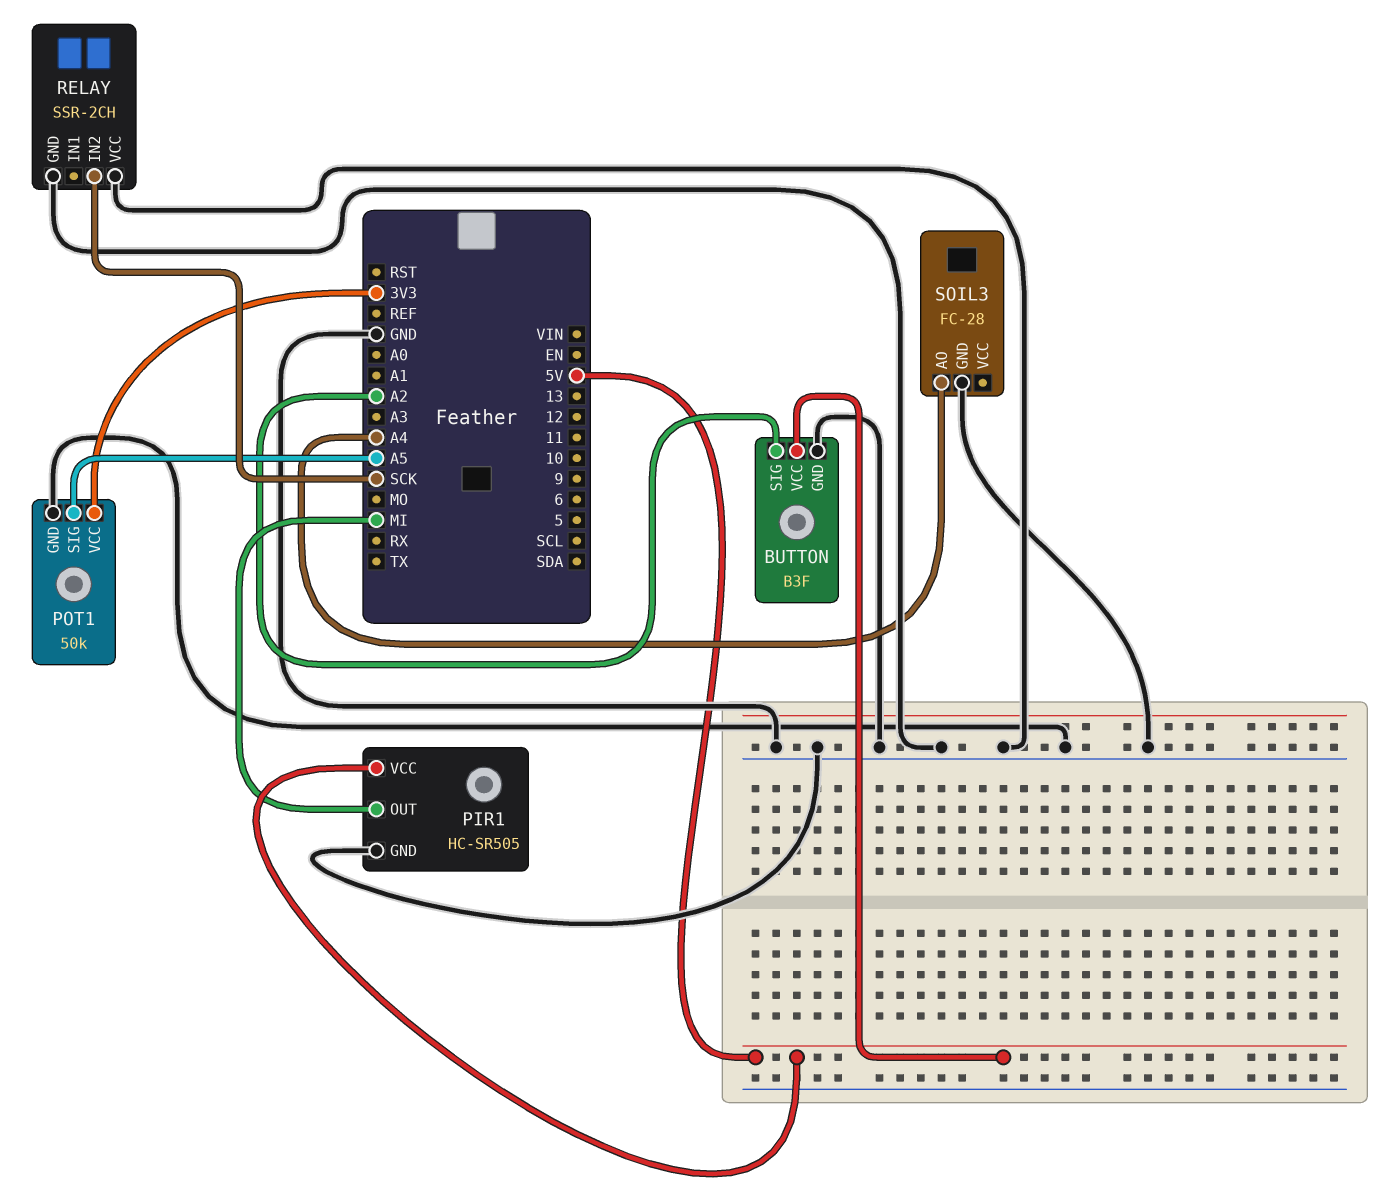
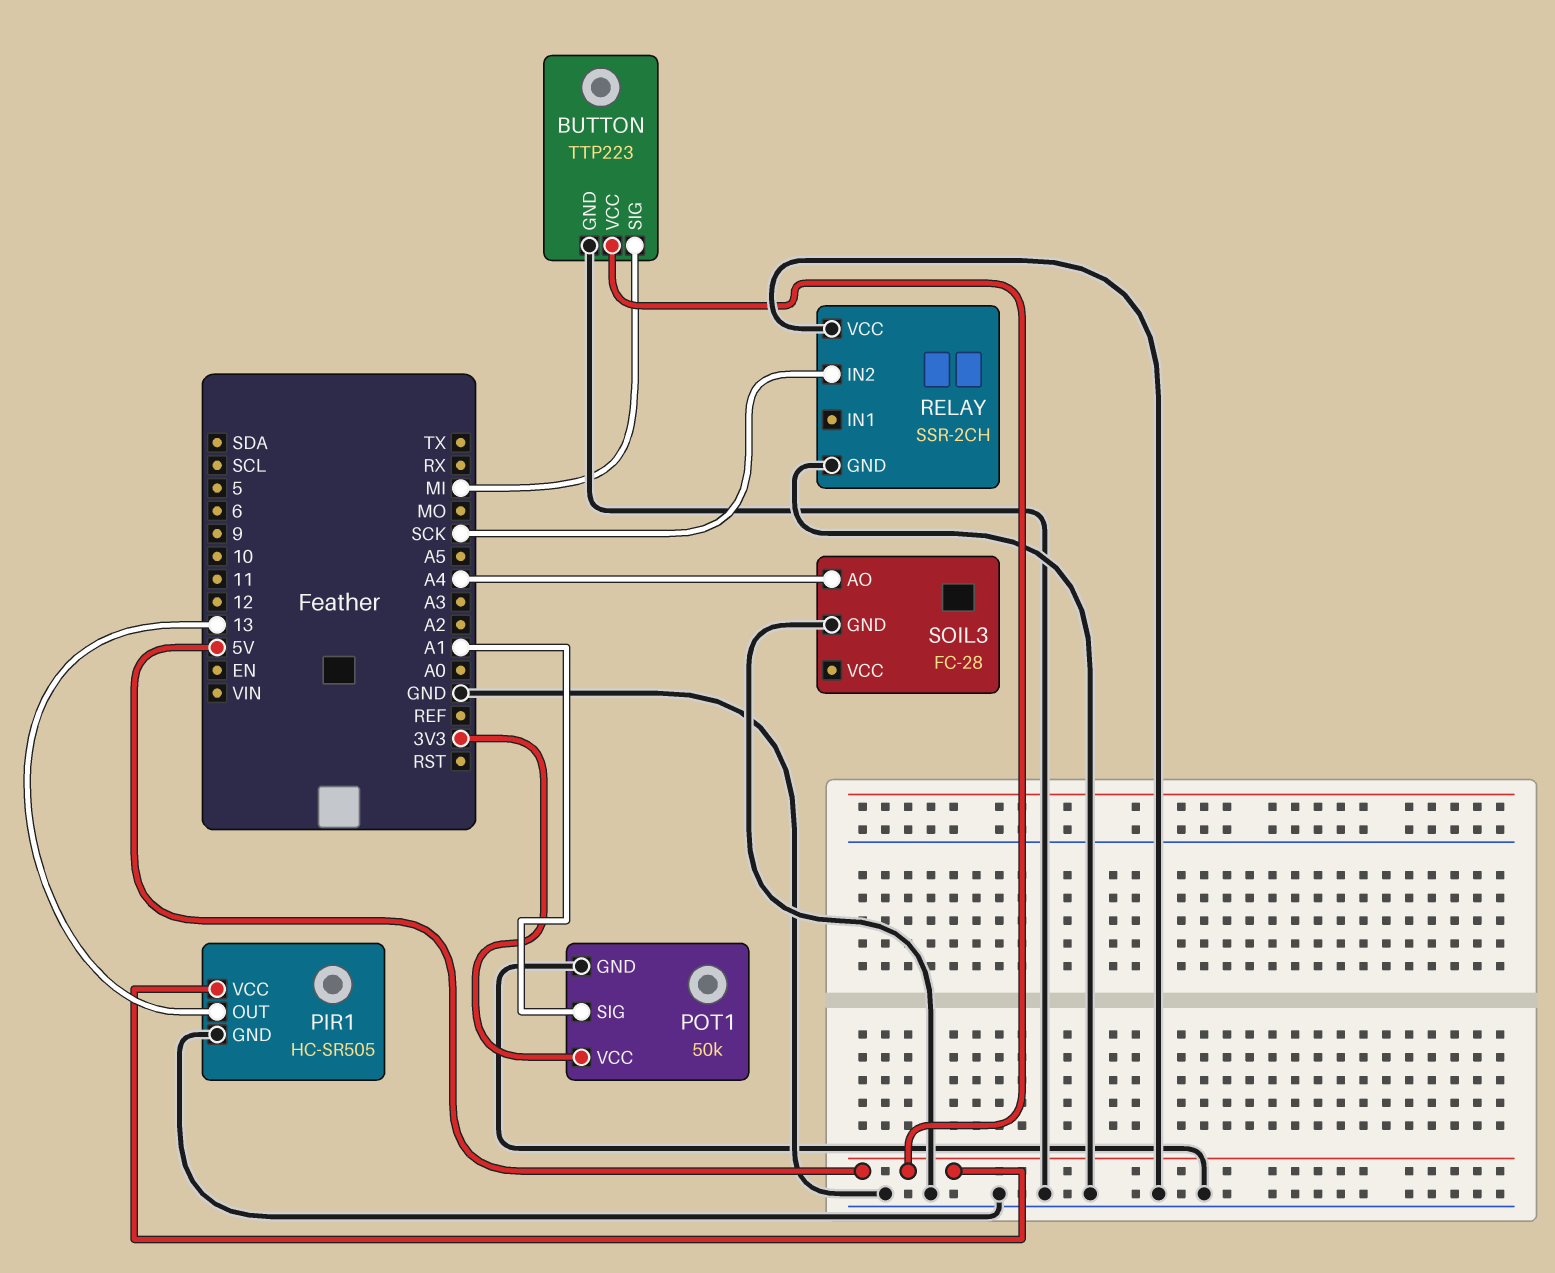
BUTTON: B3F -> TTP223
BUTTON pin SIG: A2 -> MI
PIR1 pin OUT: MI -> 13
POT1 pin SIG: A5 -> A1

